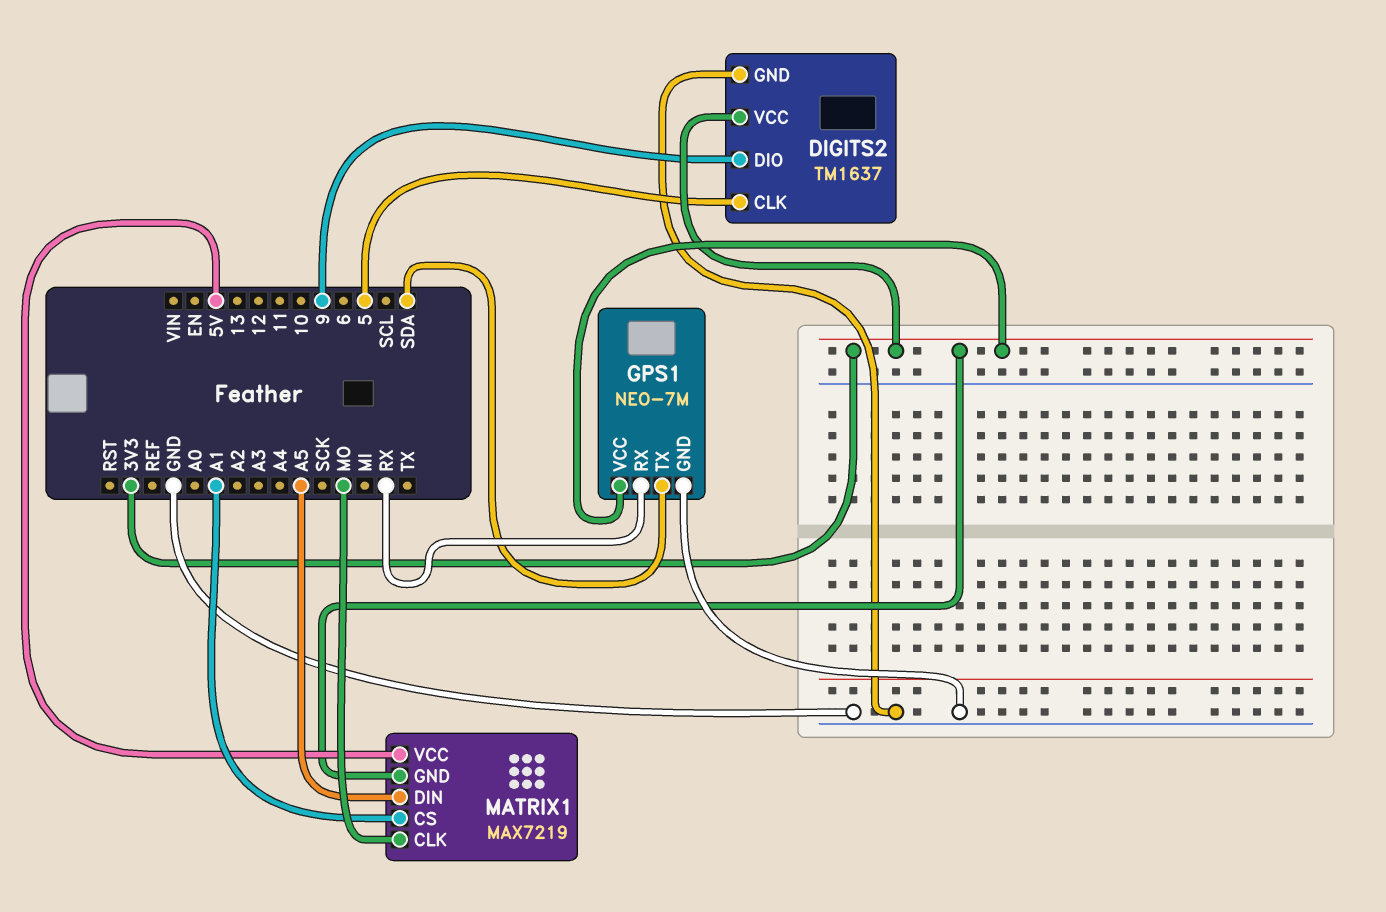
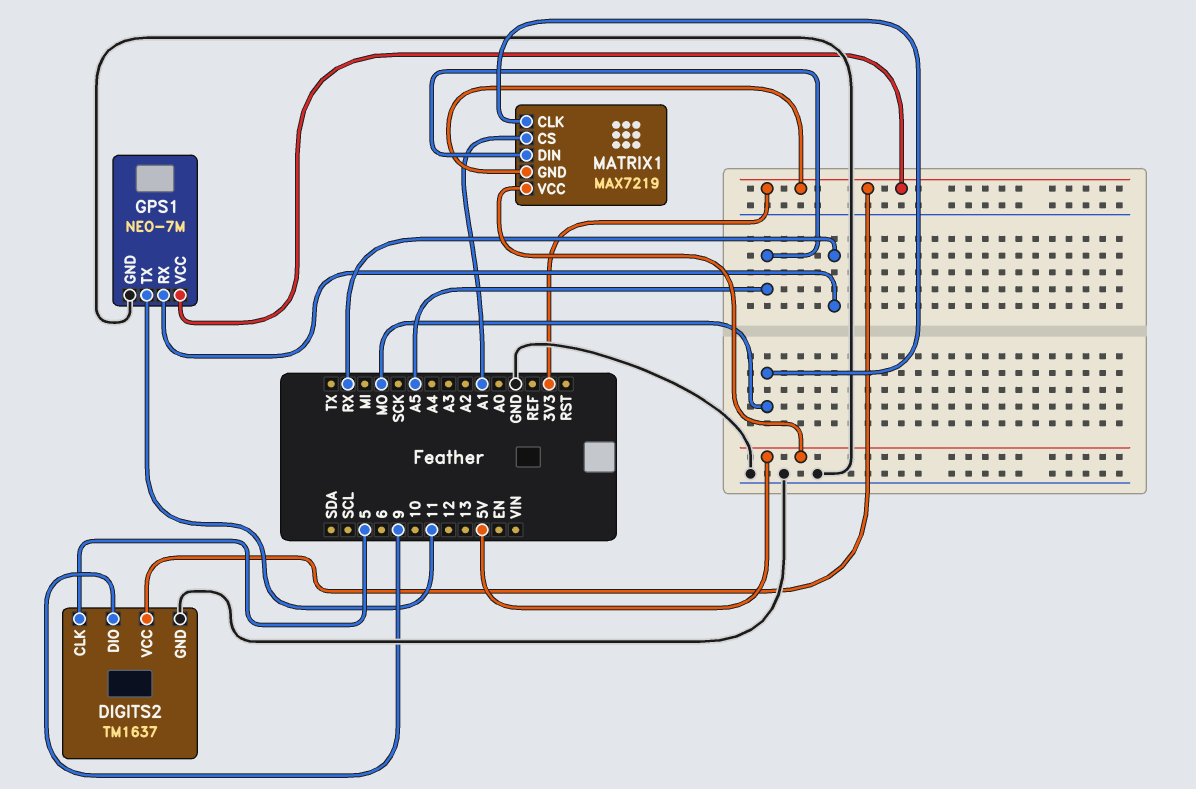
GPS1 pin TX: SDA -> 11

